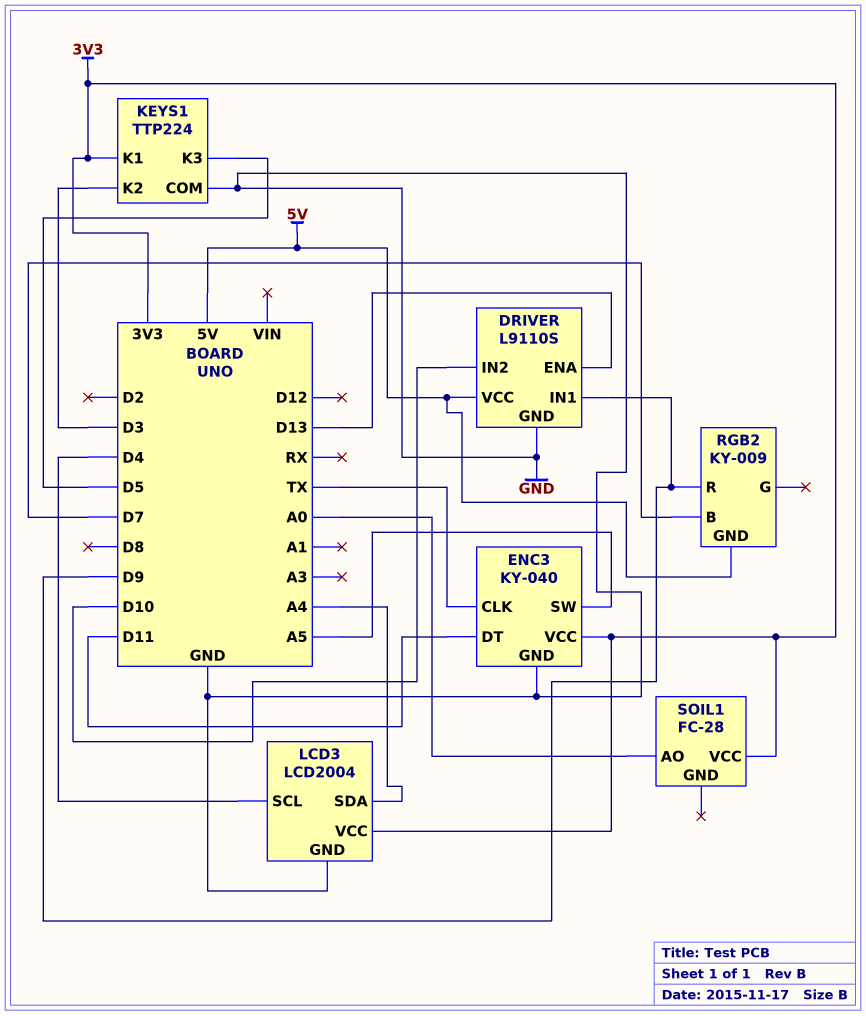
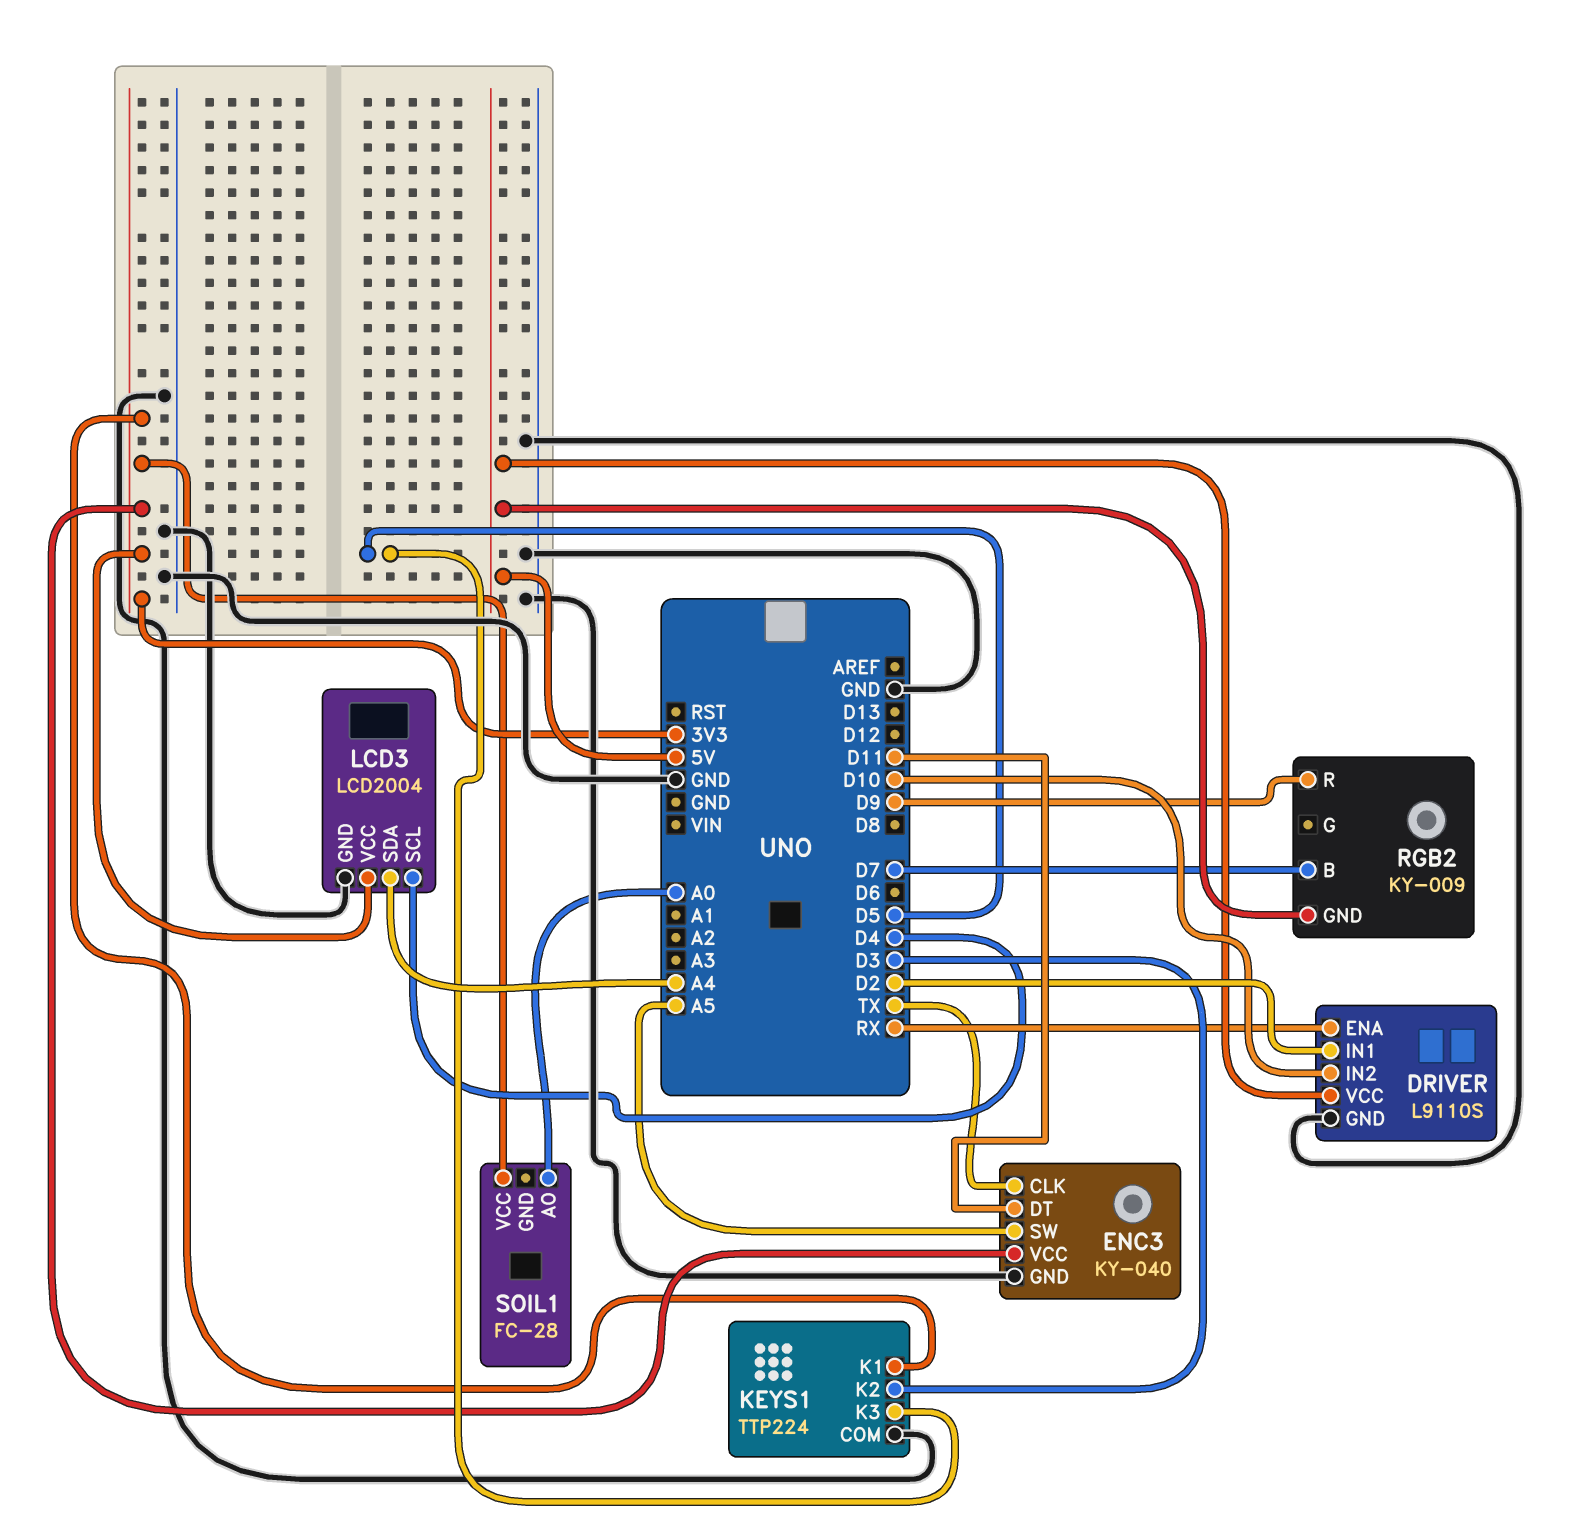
DRIVER pin ENA: D13 -> RX
DRIVER pin IN1: D9 -> D2

